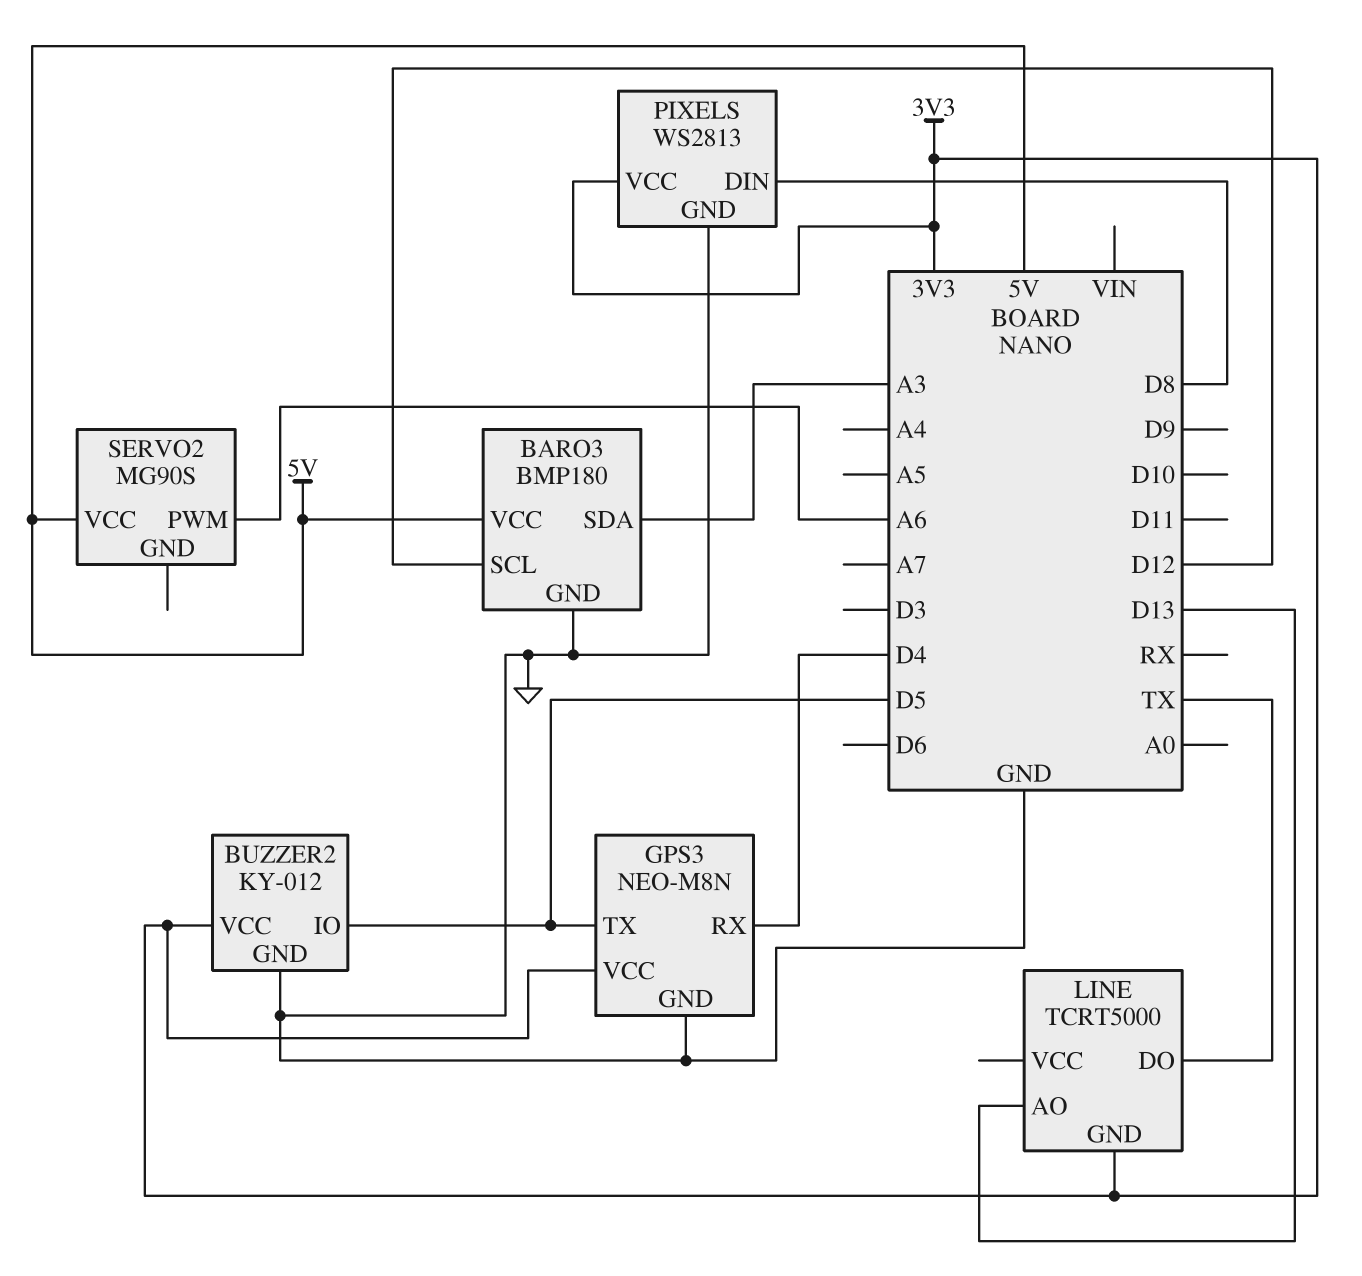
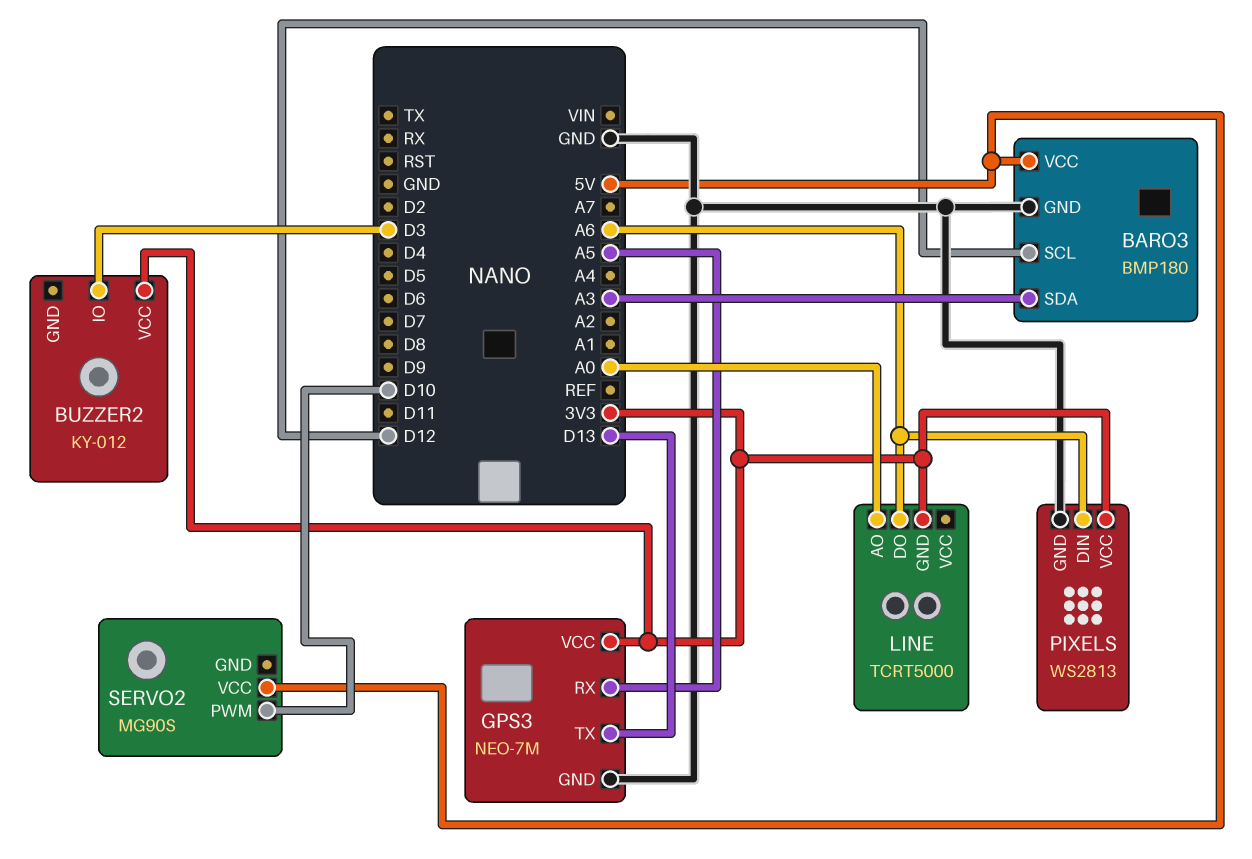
BUZZER2 pin GND: GND -> none
BUZZER2 pin IO: D5 -> D3
GPS3: NEO-M8N -> NEO-7M
GPS3 pin RX: D4 -> A5
GPS3 pin TX: D5 -> D13
LINE pin AO: D13 -> A0
LINE pin DO: TX -> A6
PIXELS pin DIN: D8 -> A6
SERVO2 pin PWM: A6 -> D10

